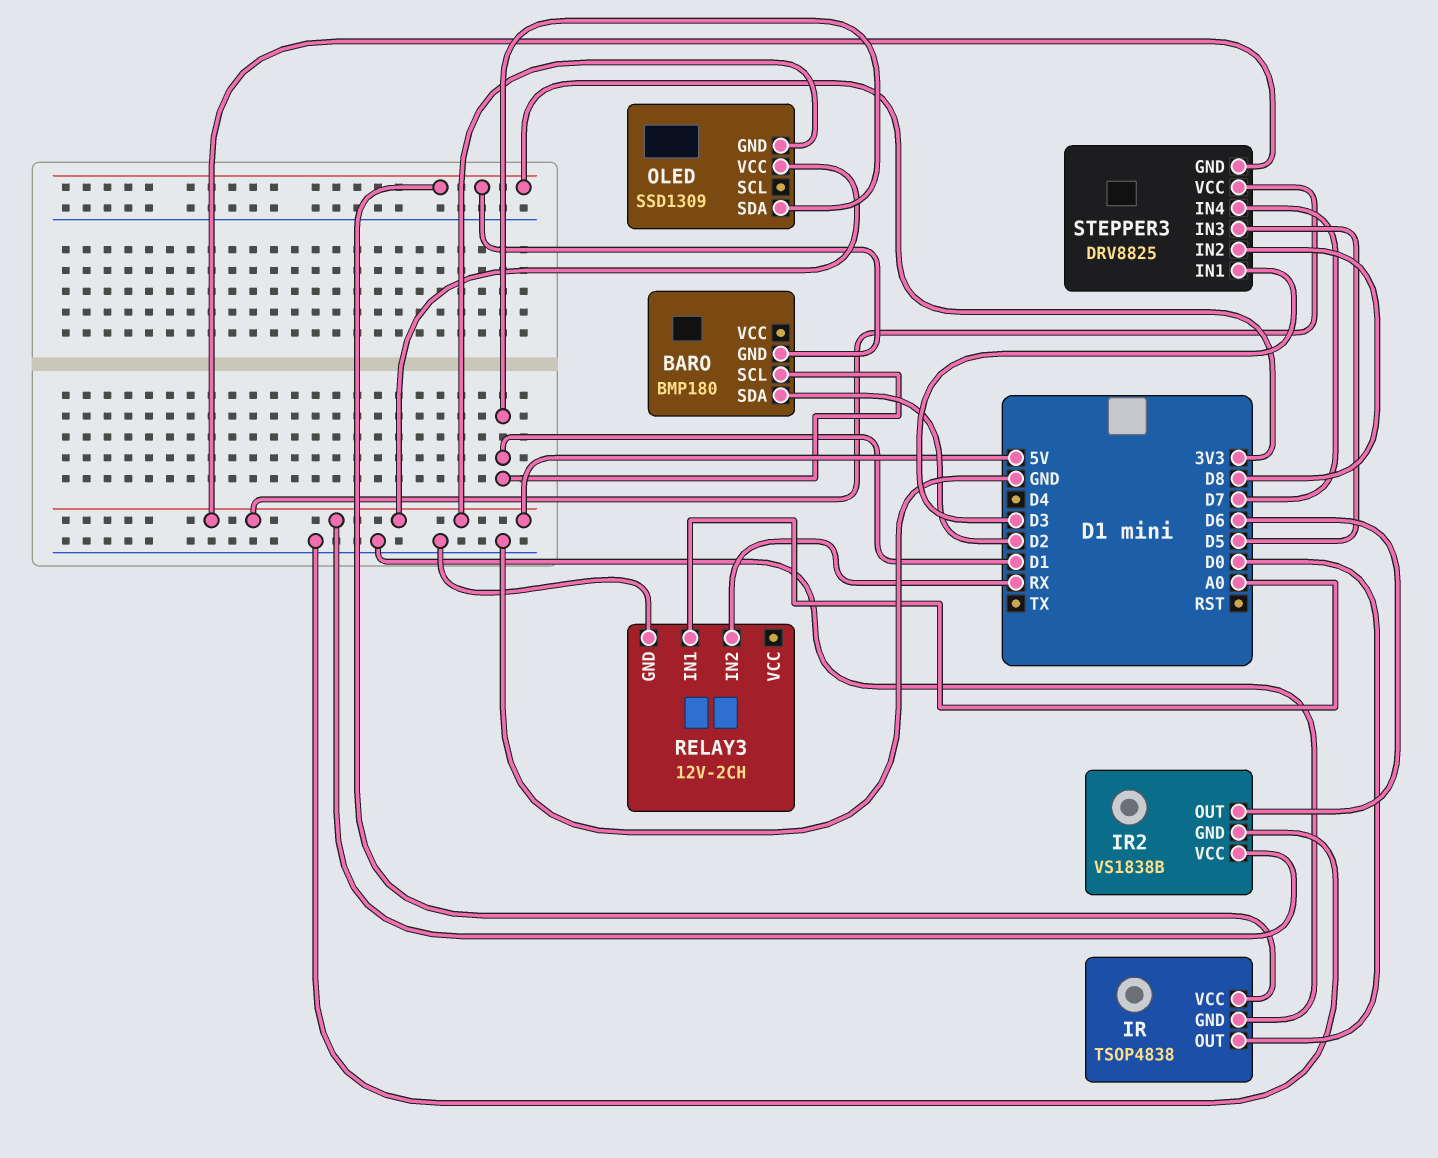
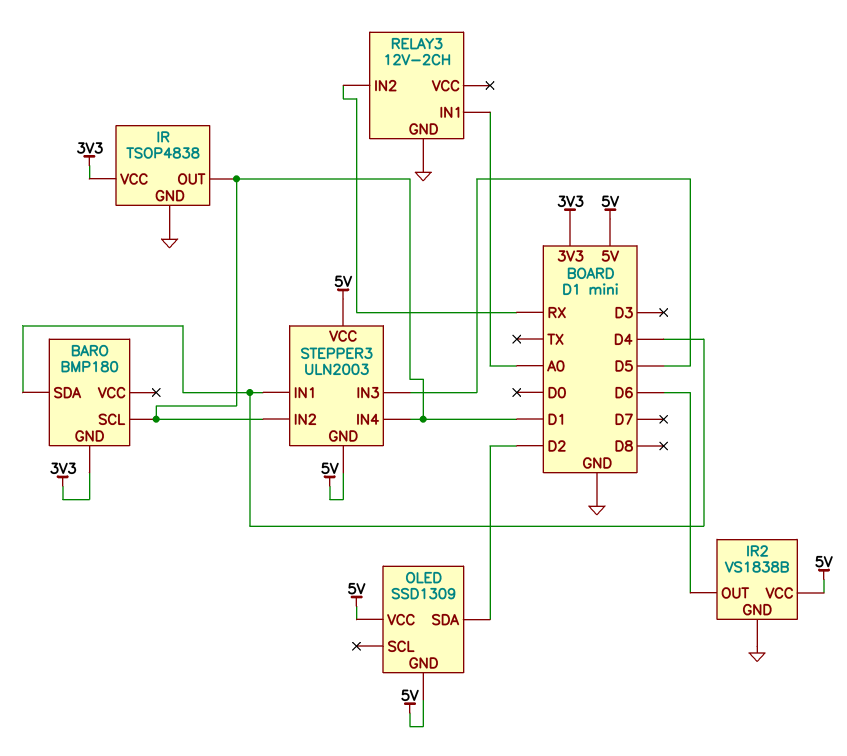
BARO pin SDA: D2 -> D4
IR pin OUT: D0 -> D1
OLED pin SDA: D1 -> D2
STEPPER3: DRV8825 -> ULN2003
STEPPER3 pin IN1: D3 -> D4
STEPPER3 pin IN2: D8 -> D1
STEPPER3 pin IN4: D7 -> D1

